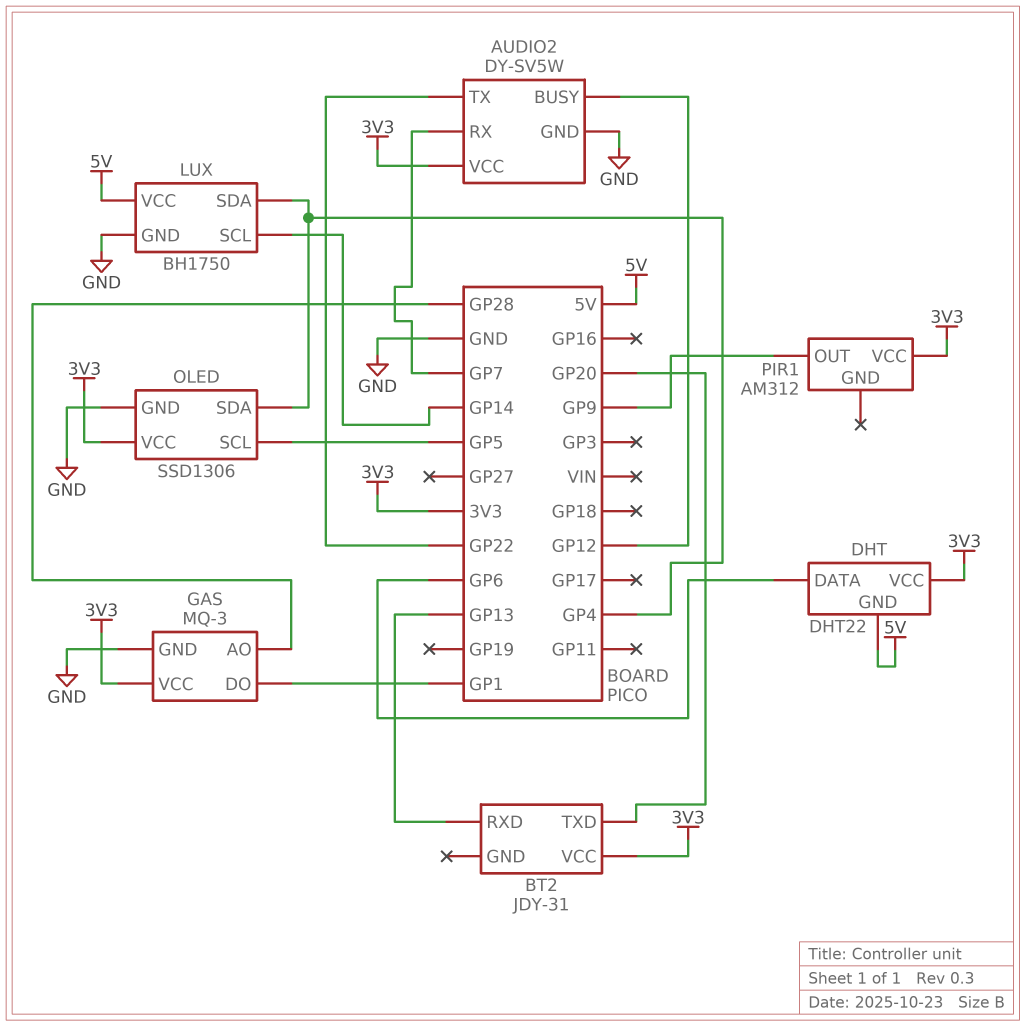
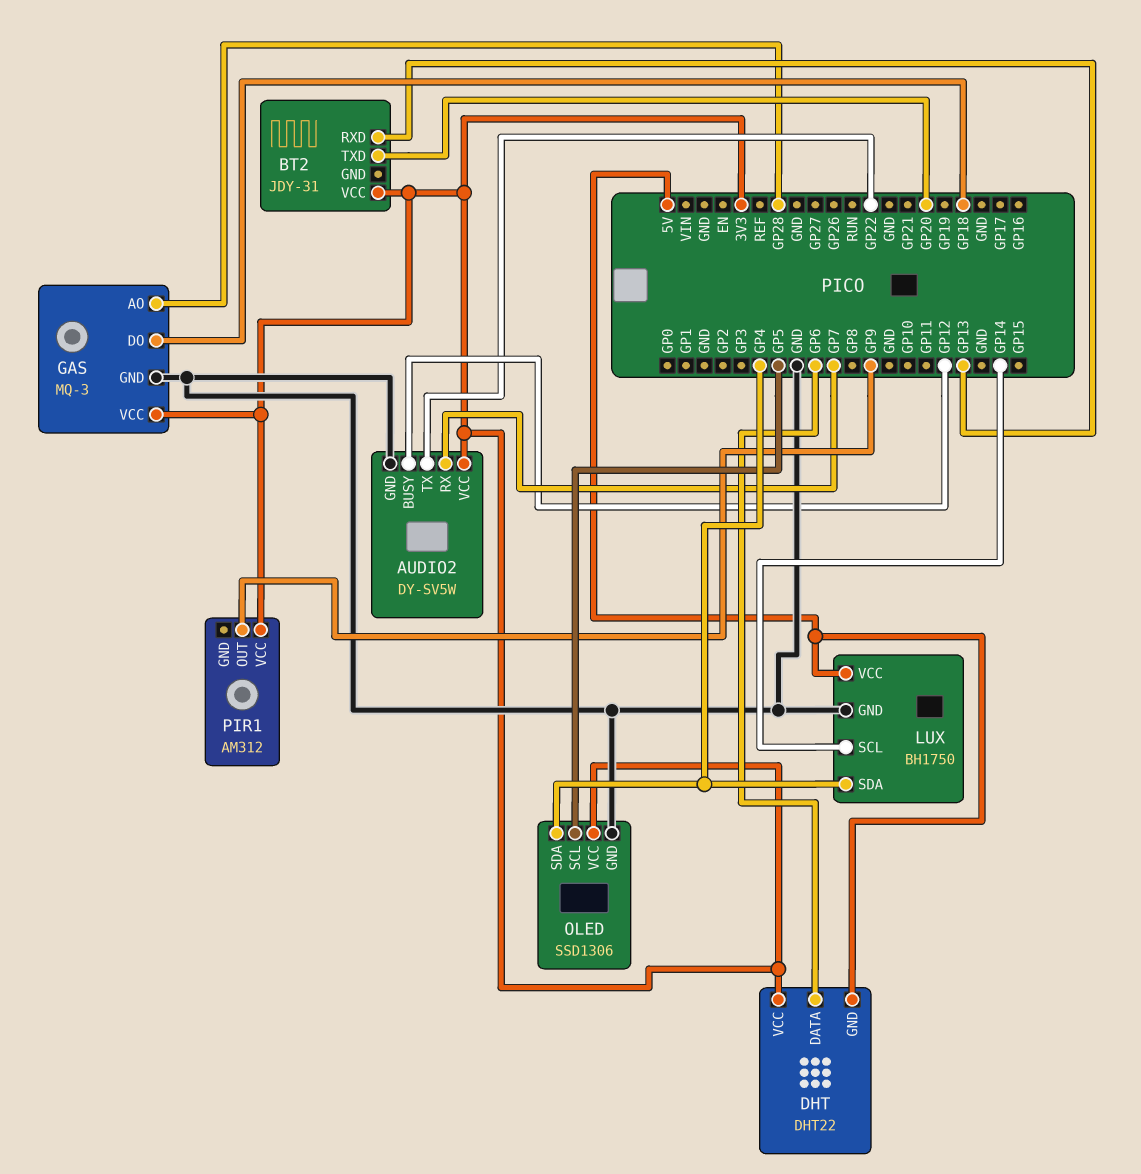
GAS pin DO: GP1 -> GP18

